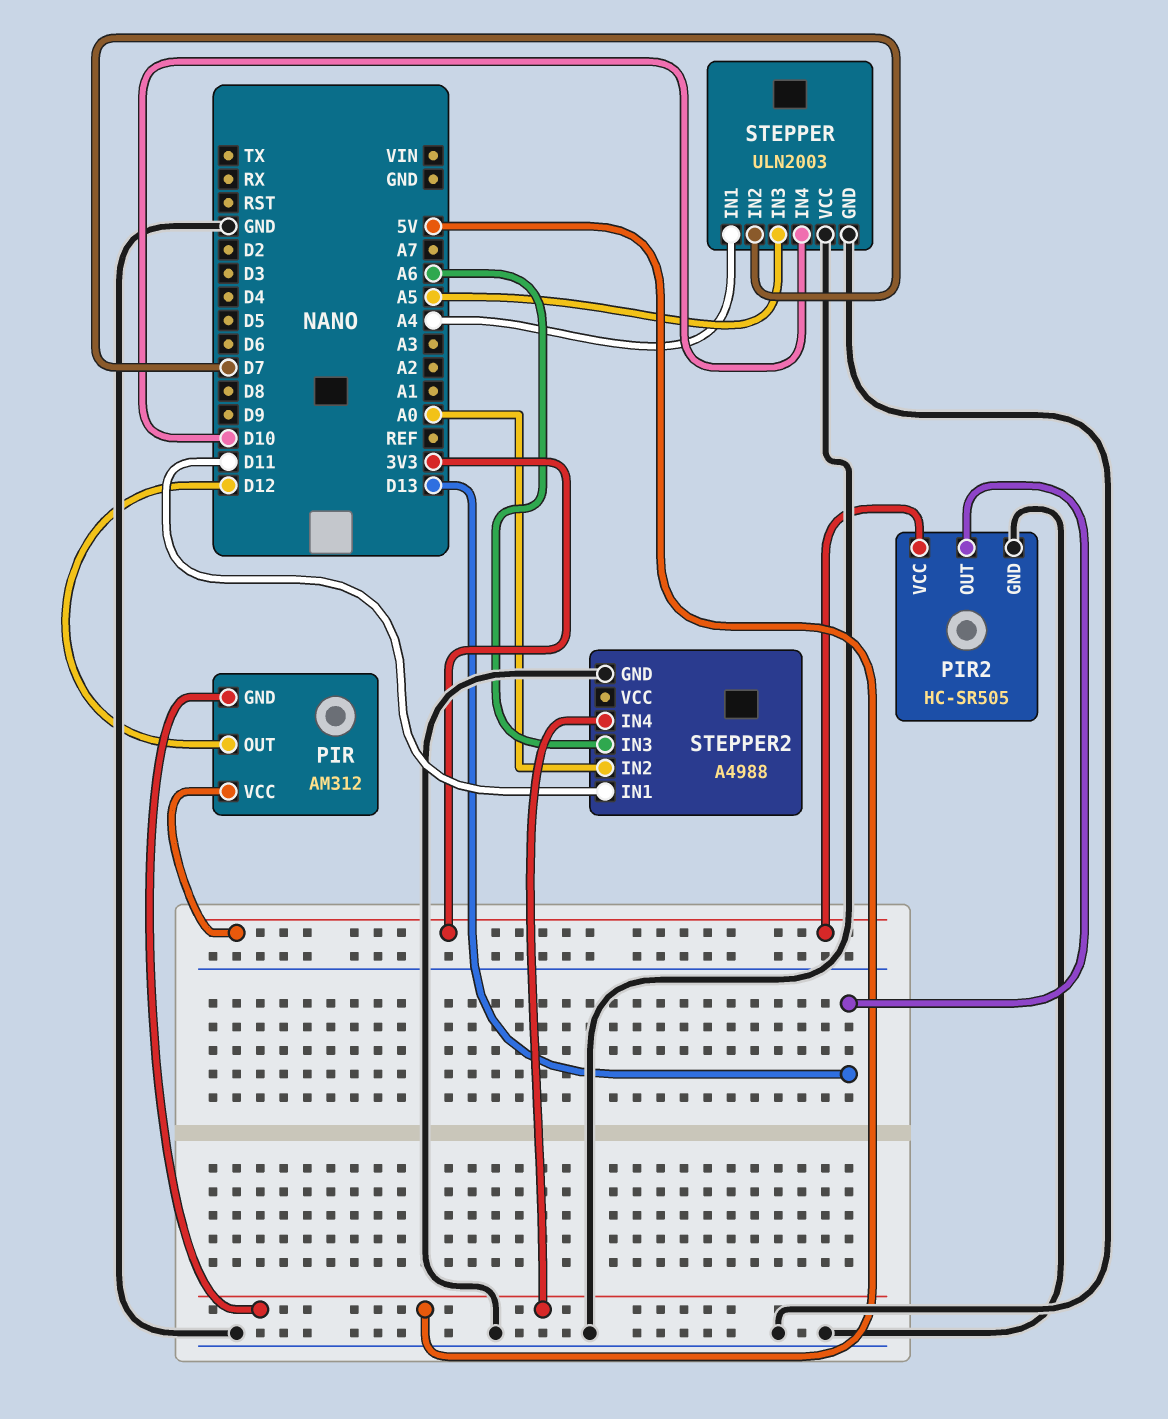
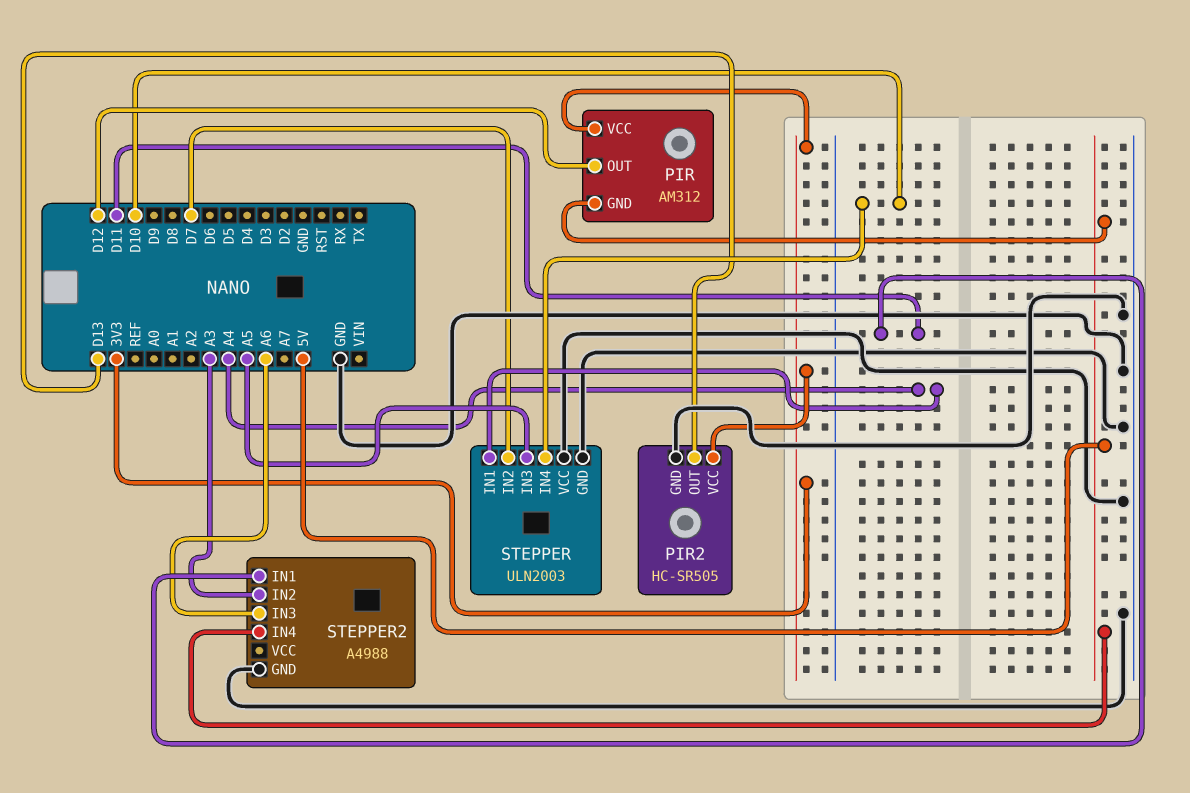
STEPPER2 pin IN2: A0 -> A3

